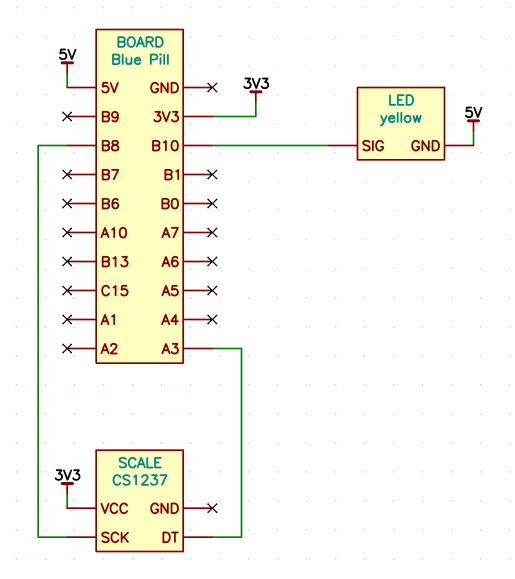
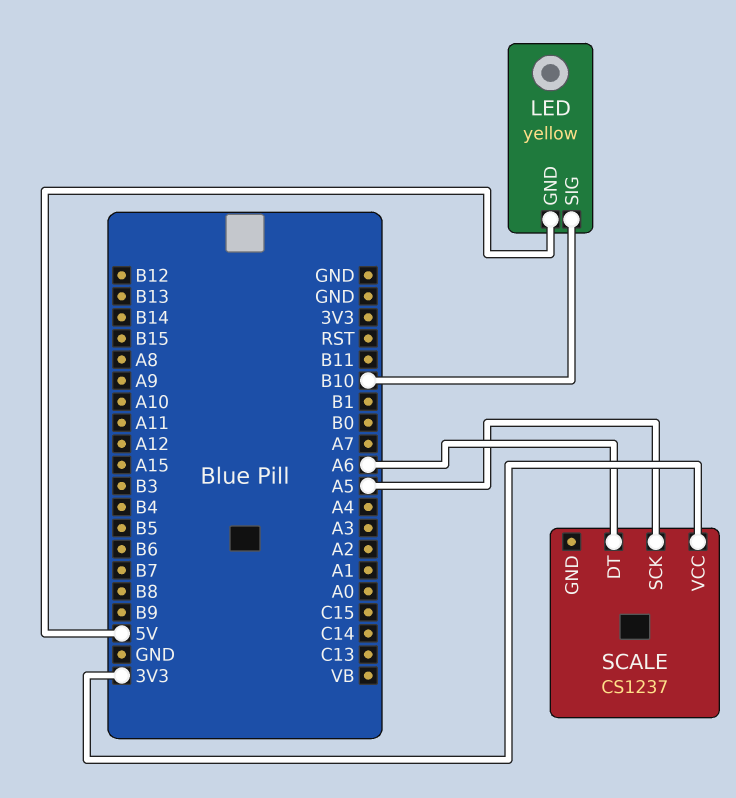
SCALE pin DT: A3 -> A6
SCALE pin SCK: B8 -> A5

